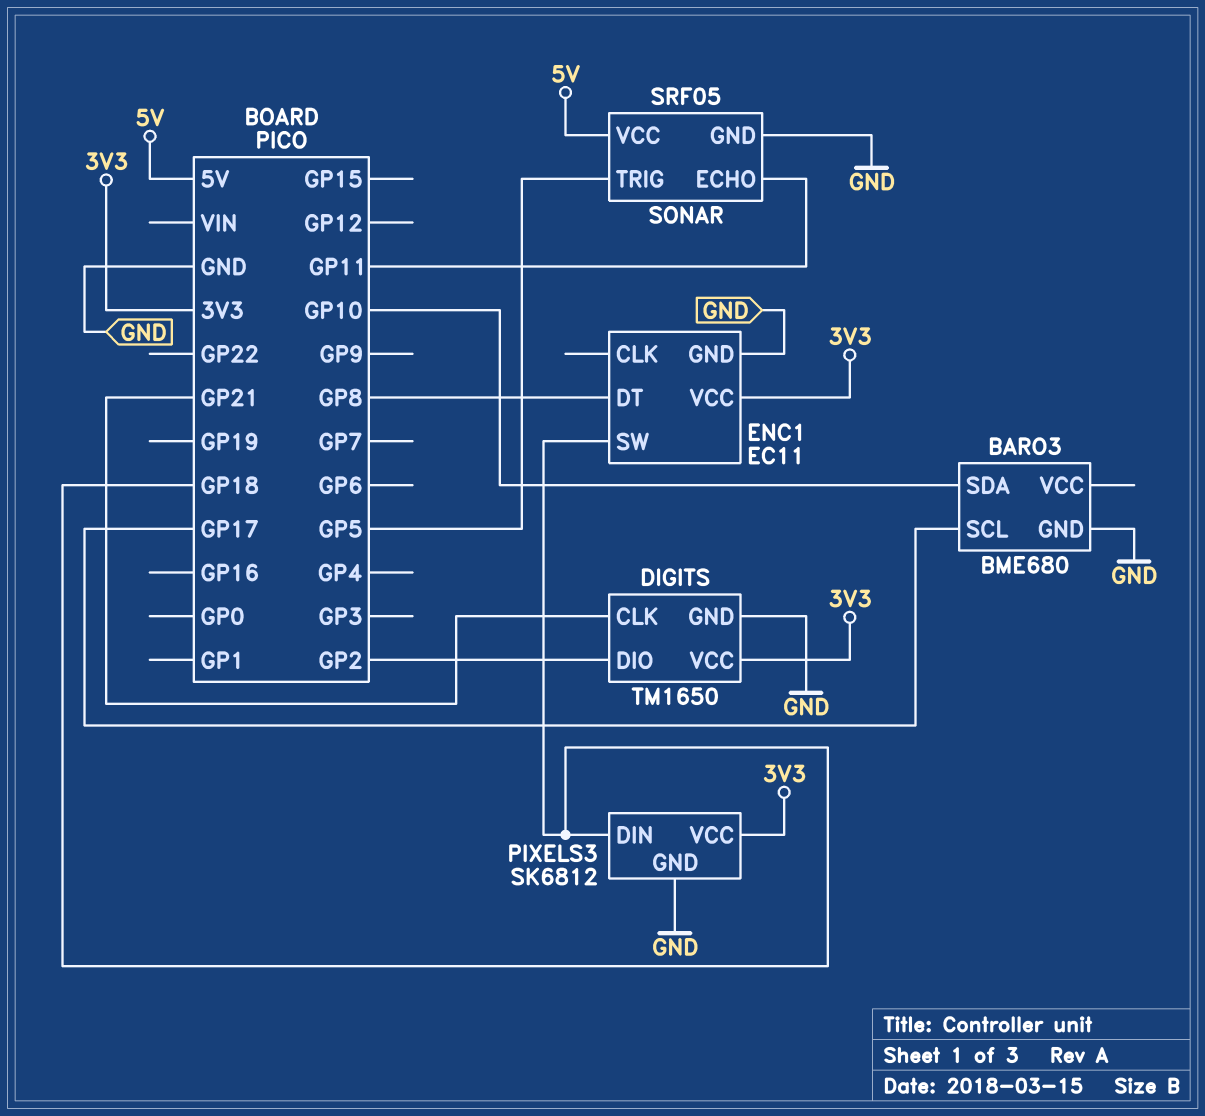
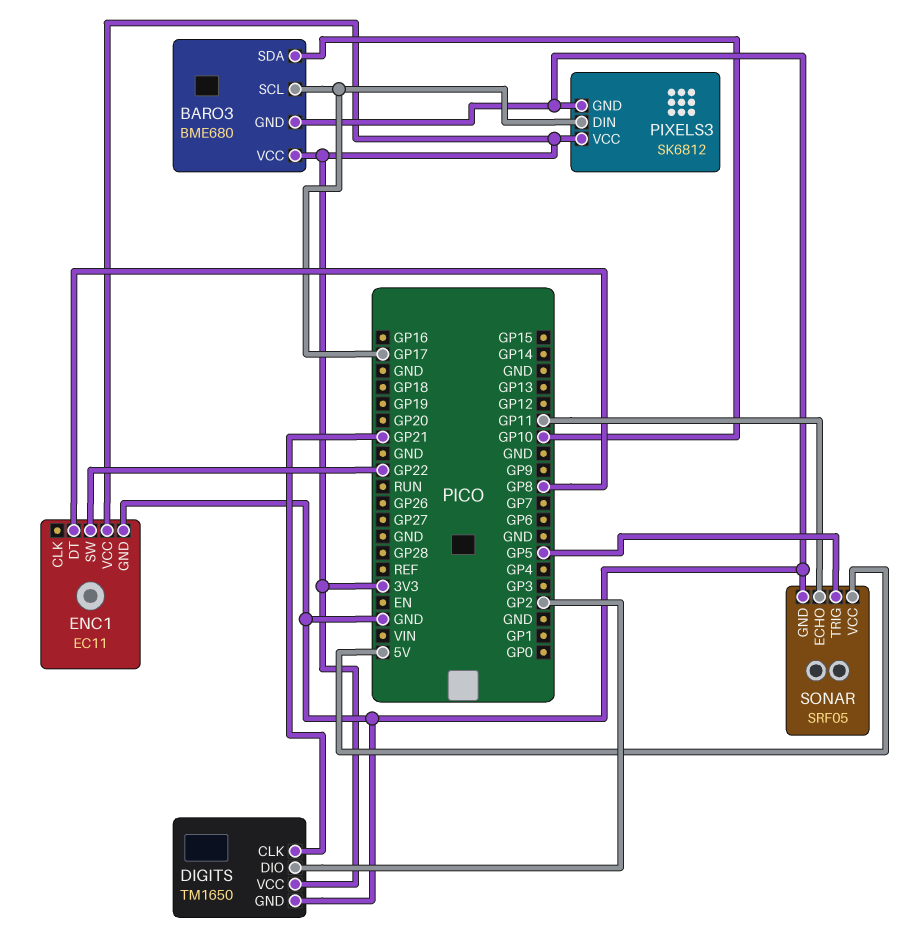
BARO3 pin VCC: none -> 3V3
ENC1 pin SW: GP18 -> GP22
PIXELS3 pin DIN: GP18 -> GP17

